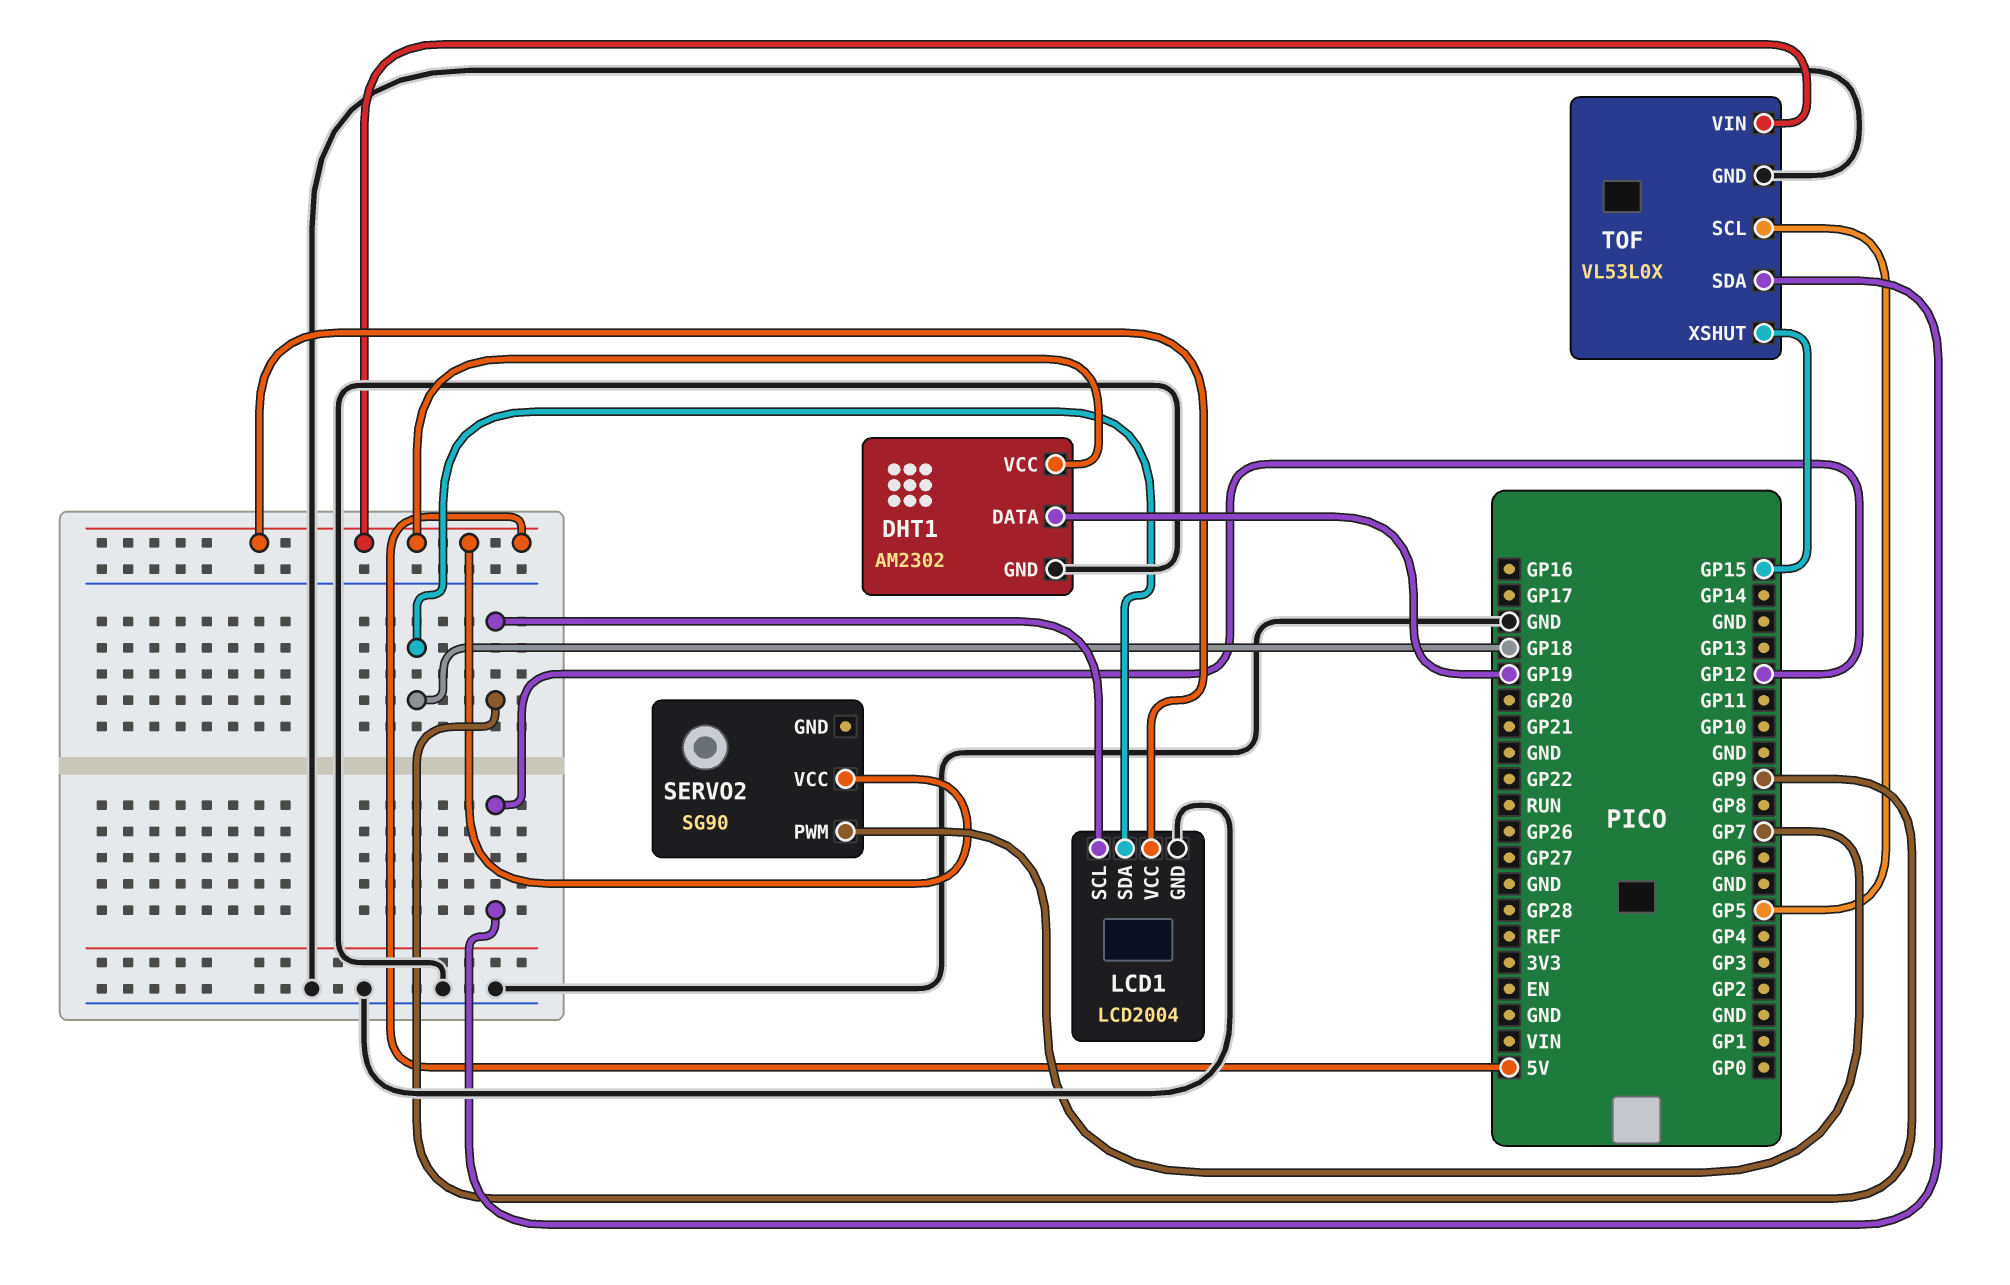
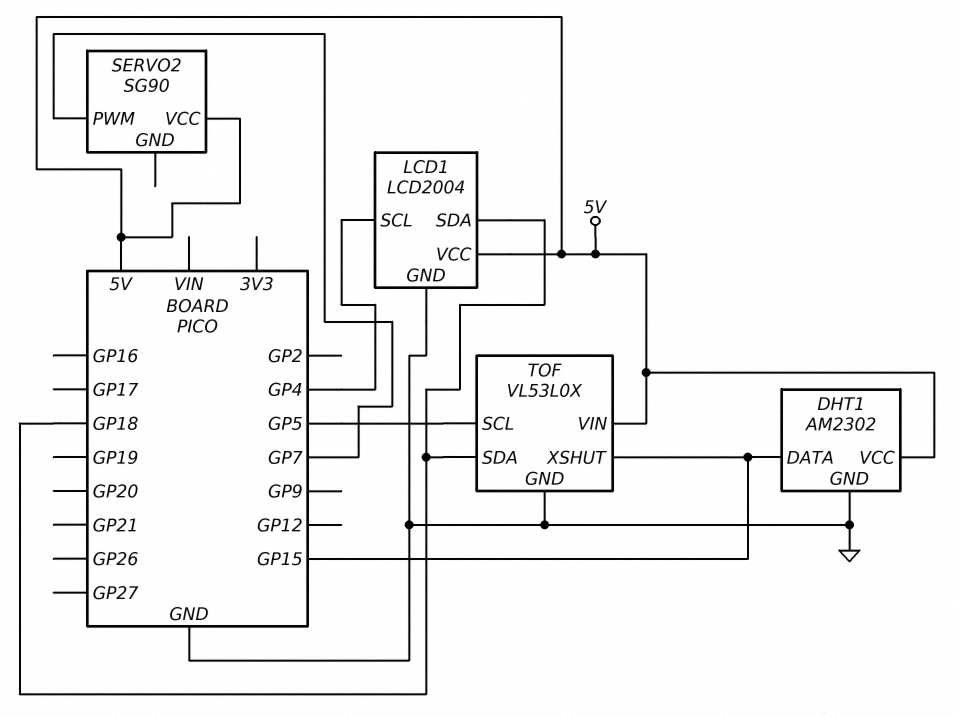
DHT1 pin DATA: GP19 -> GP15
LCD1 pin SCL: GP9 -> GP4
TOF pin SDA: GP12 -> GP18

